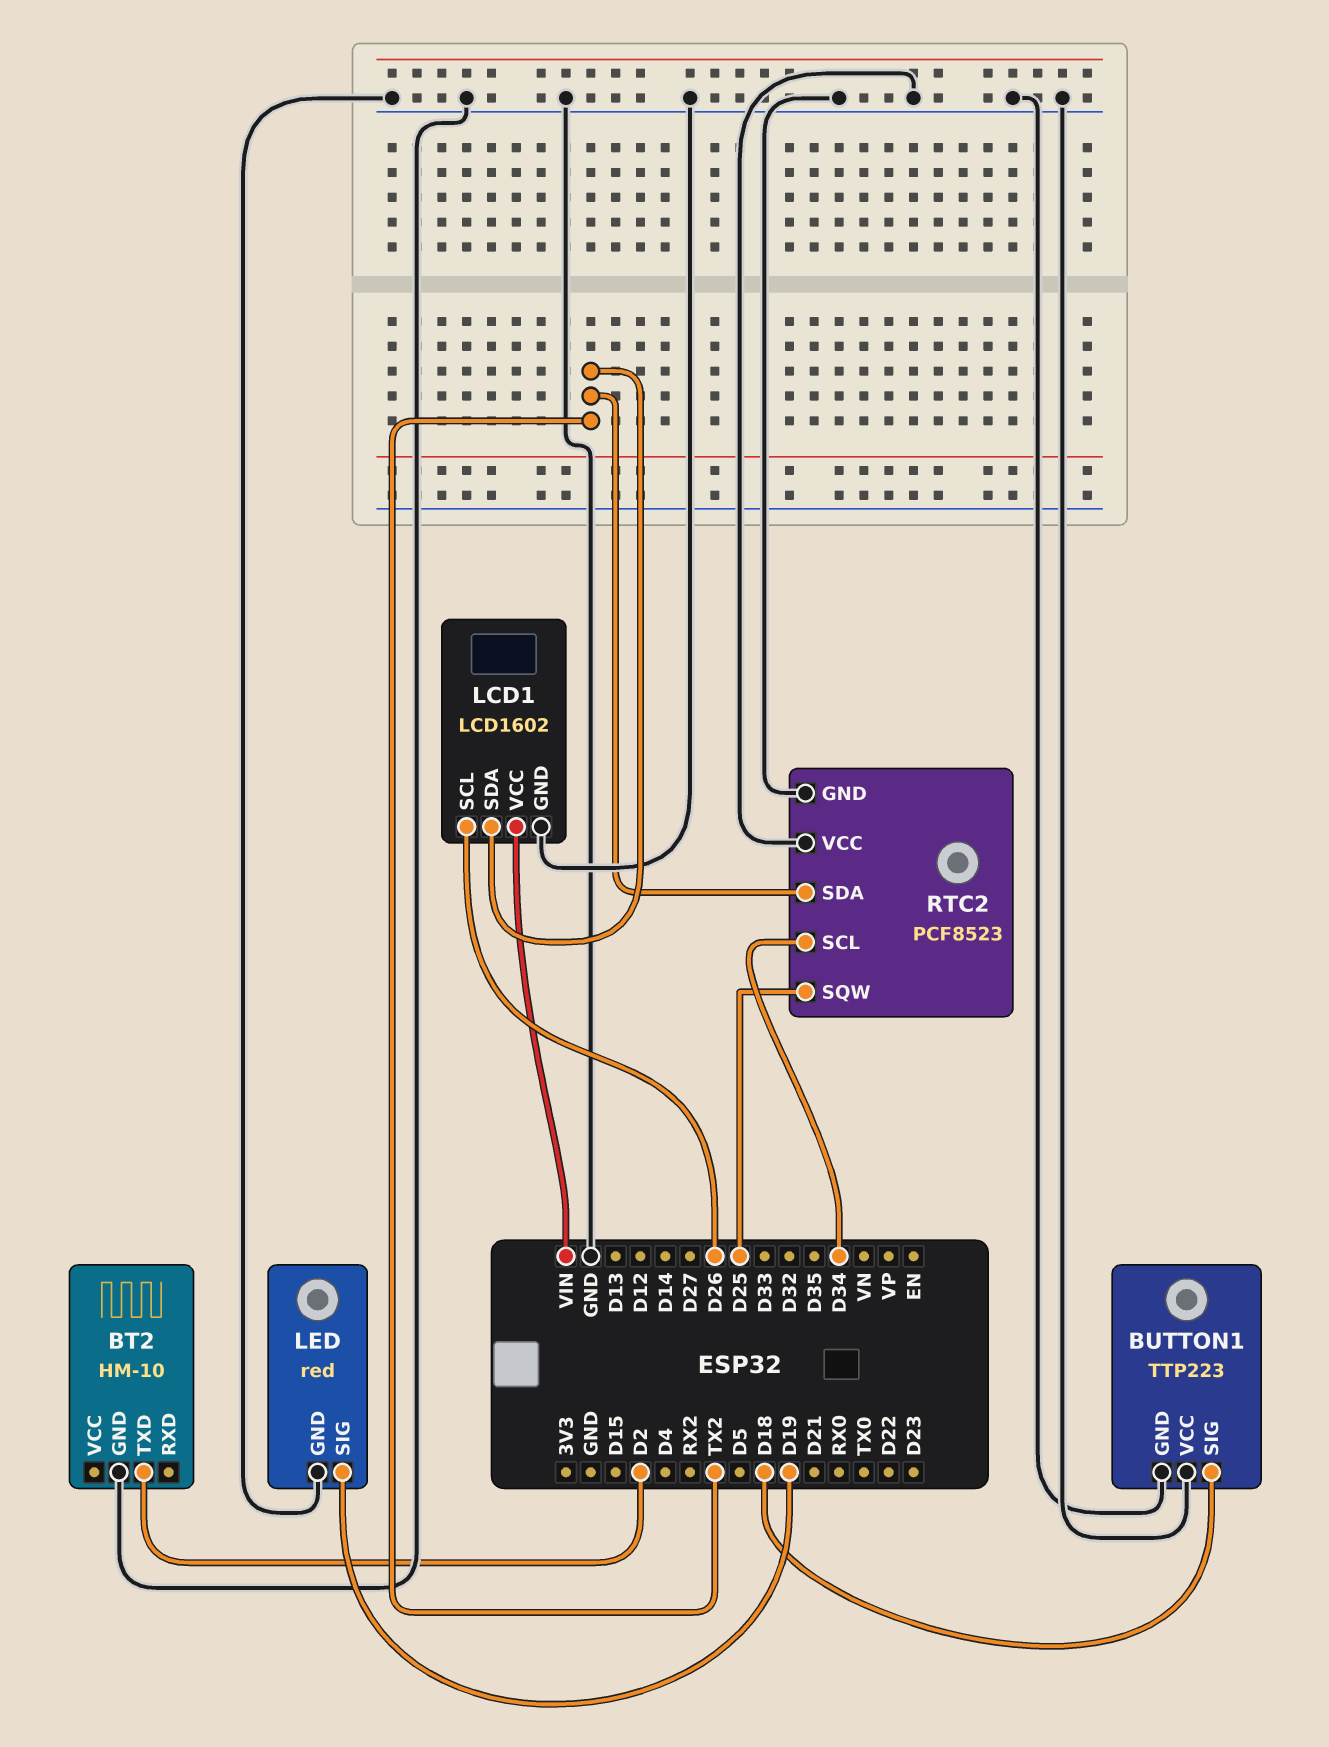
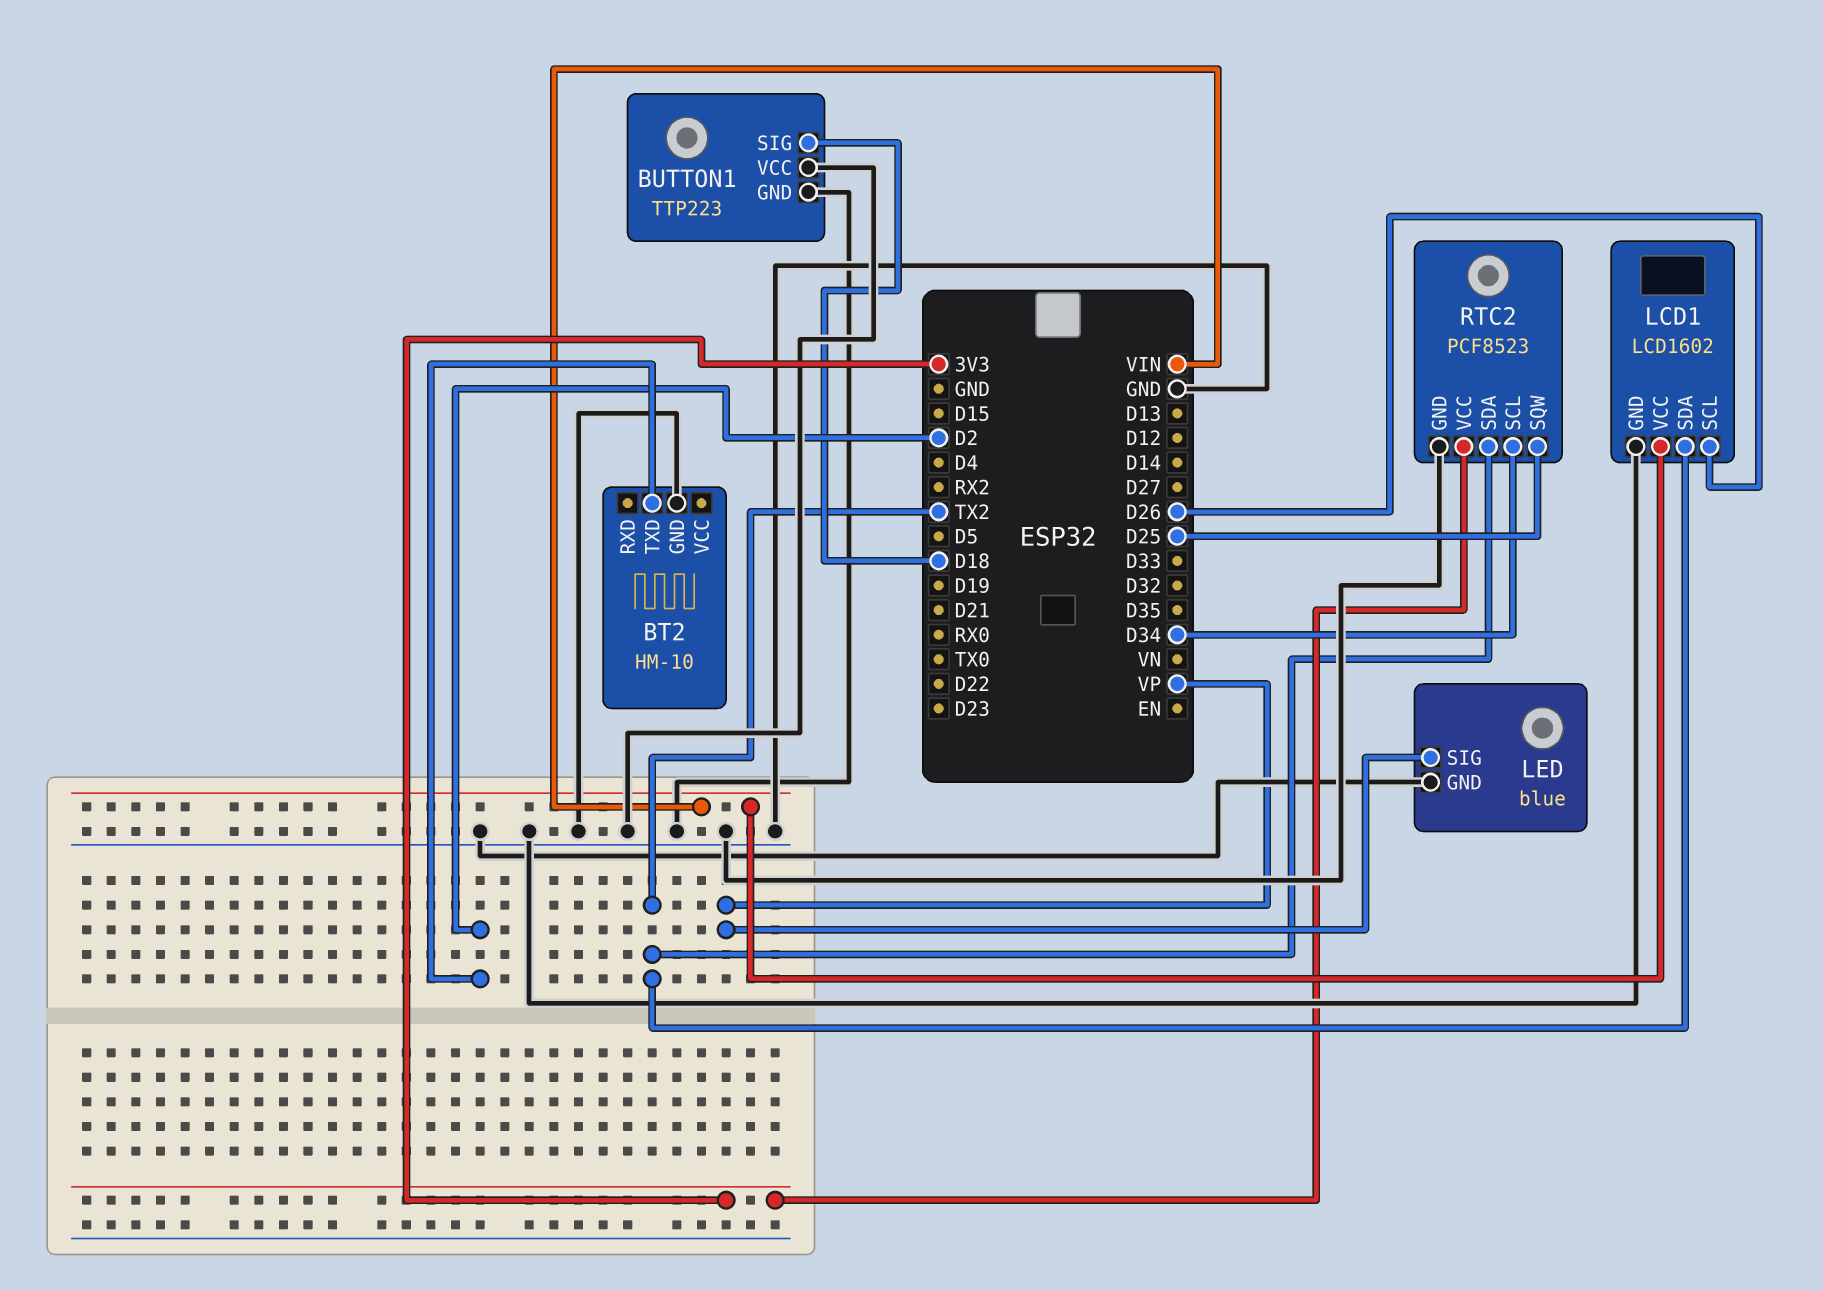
LED: red -> blue
LED pin SIG: D19 -> VP
RTC2 pin VCC: GND -> 3V3

